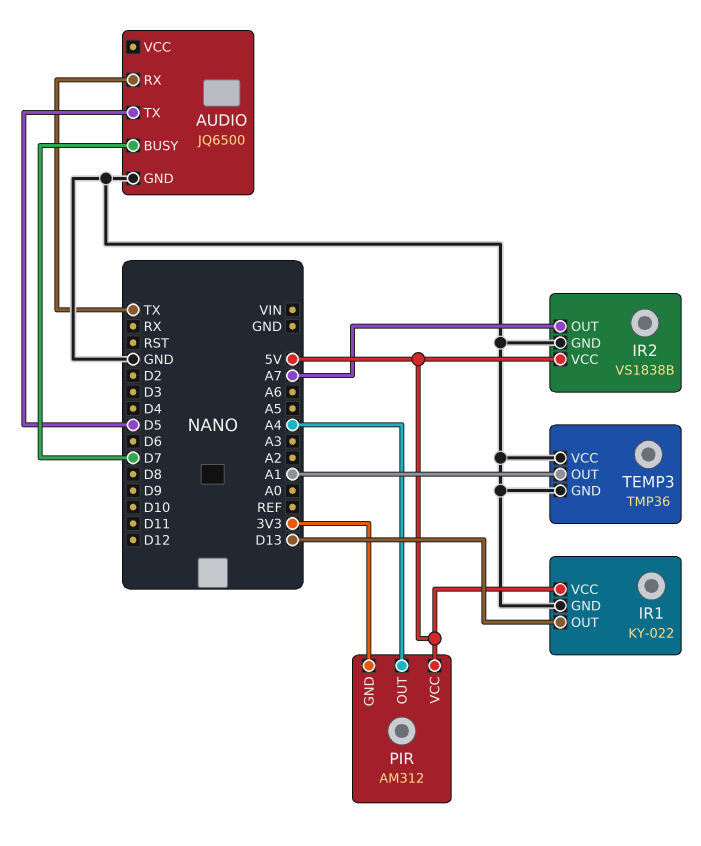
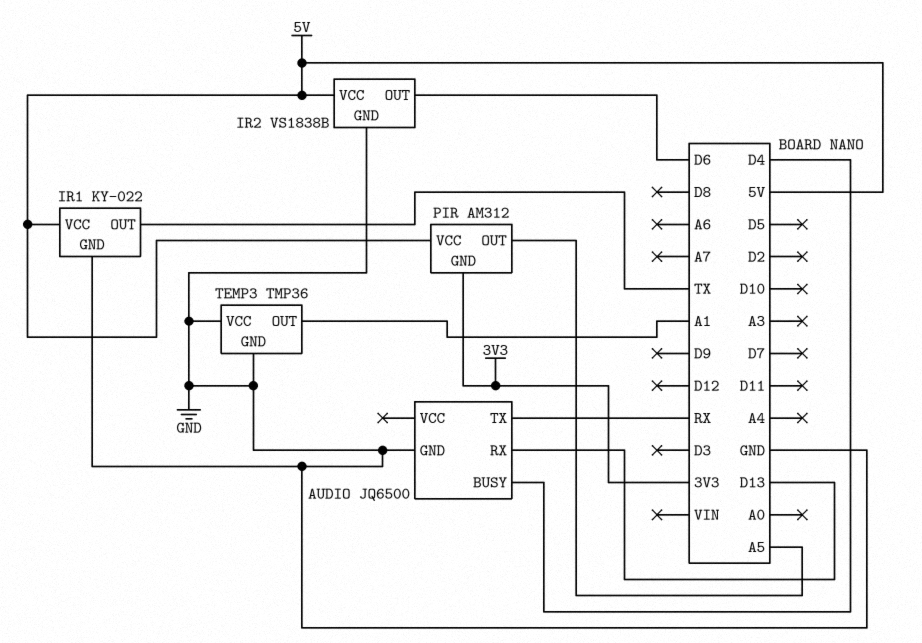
AUDIO pin BUSY: D7 -> D4
AUDIO pin RX: TX -> D13
AUDIO pin TX: D5 -> RX
IR1 pin OUT: D13 -> TX
IR2 pin OUT: A7 -> D6
PIR pin OUT: A4 -> A5

